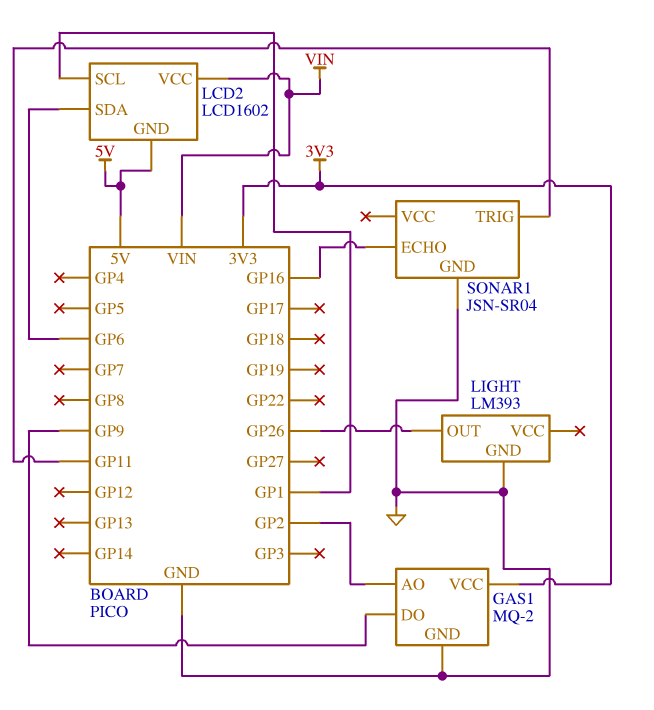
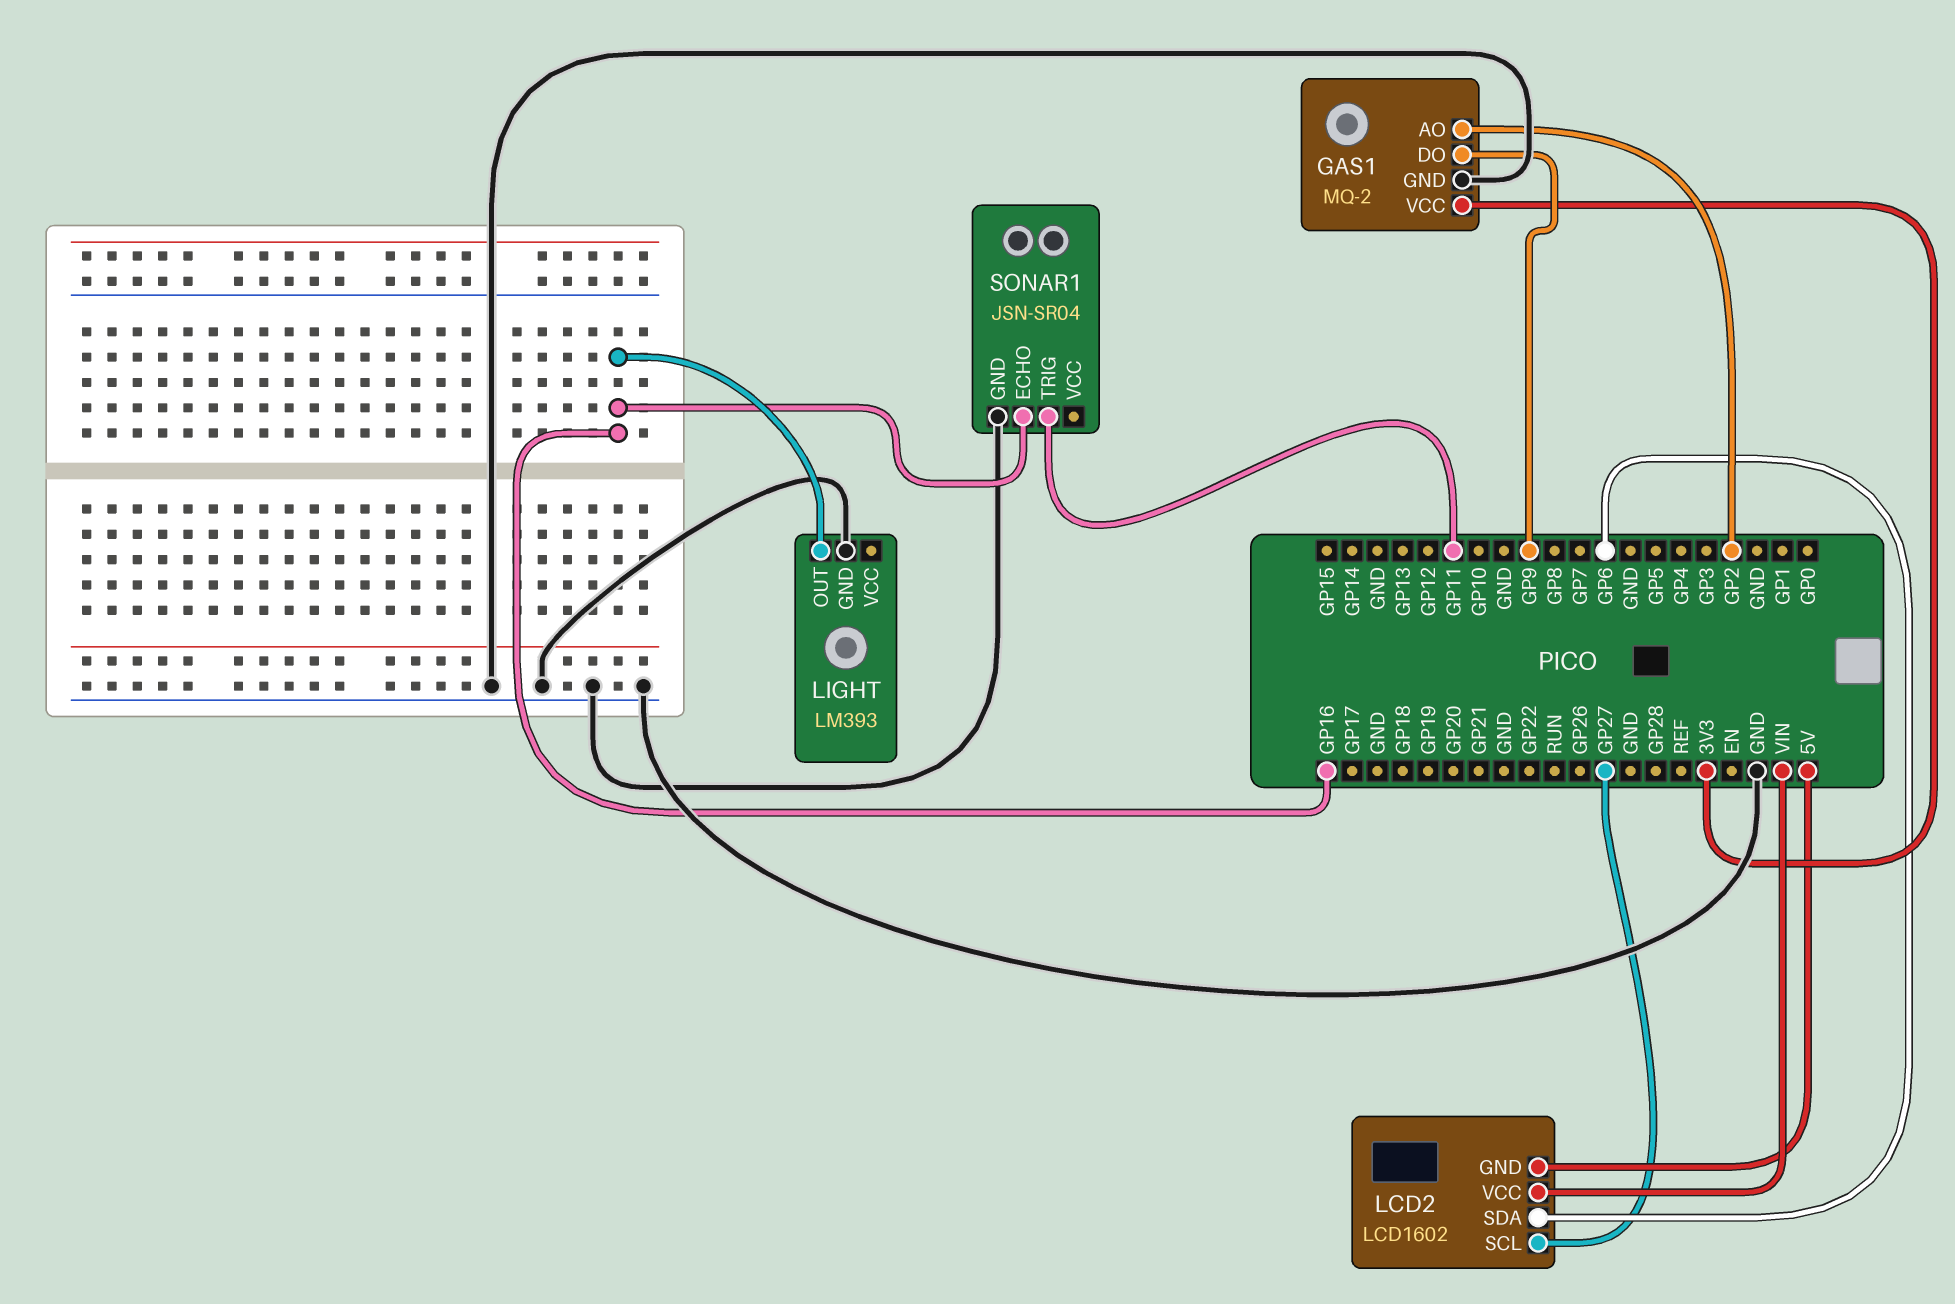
LCD2 pin SCL: GP1 -> GP27
LIGHT pin OUT: GP26 -> GP16

